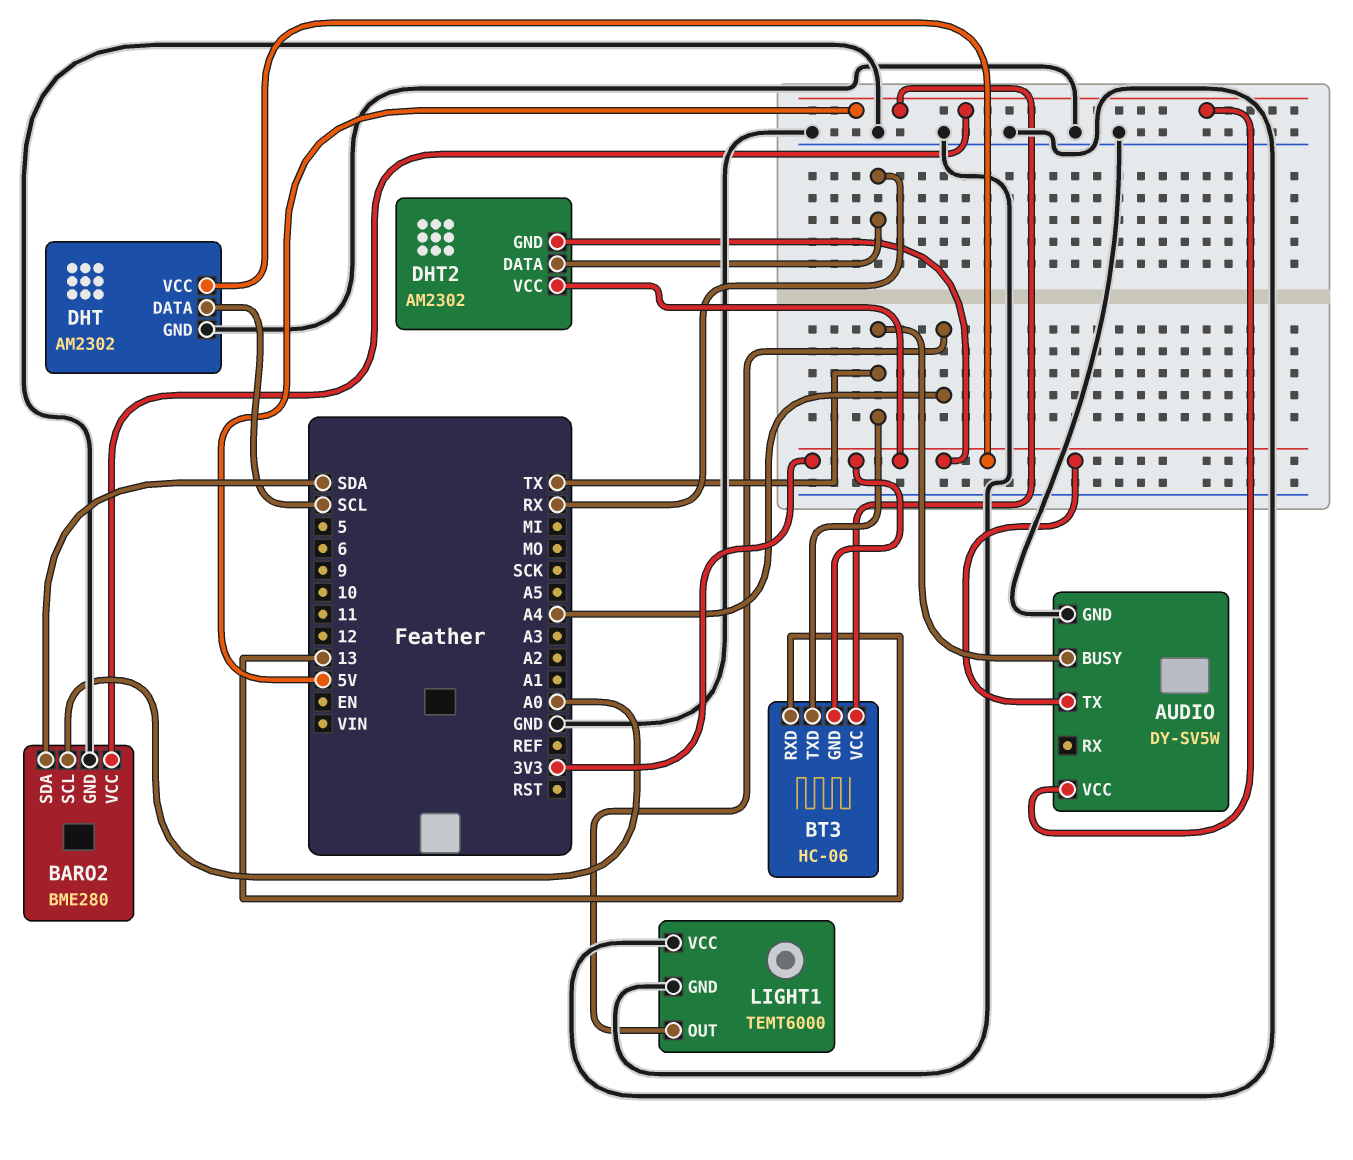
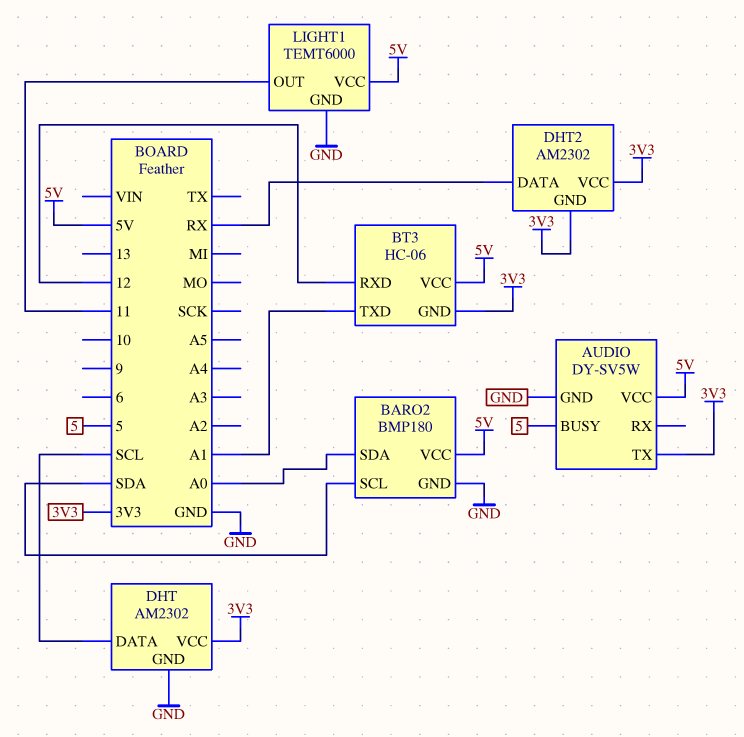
AUDIO pin BUSY: TX -> 5
BARO2: BME280 -> BMP180
BARO2 pin SCL: A0 -> SDA
BARO2 pin SDA: SDA -> A0
BT3 pin RXD: 13 -> 12
BT3 pin TXD: TX -> A1
LIGHT1 pin OUT: A4 -> 11
LIGHT1 pin VCC: GND -> 5V

